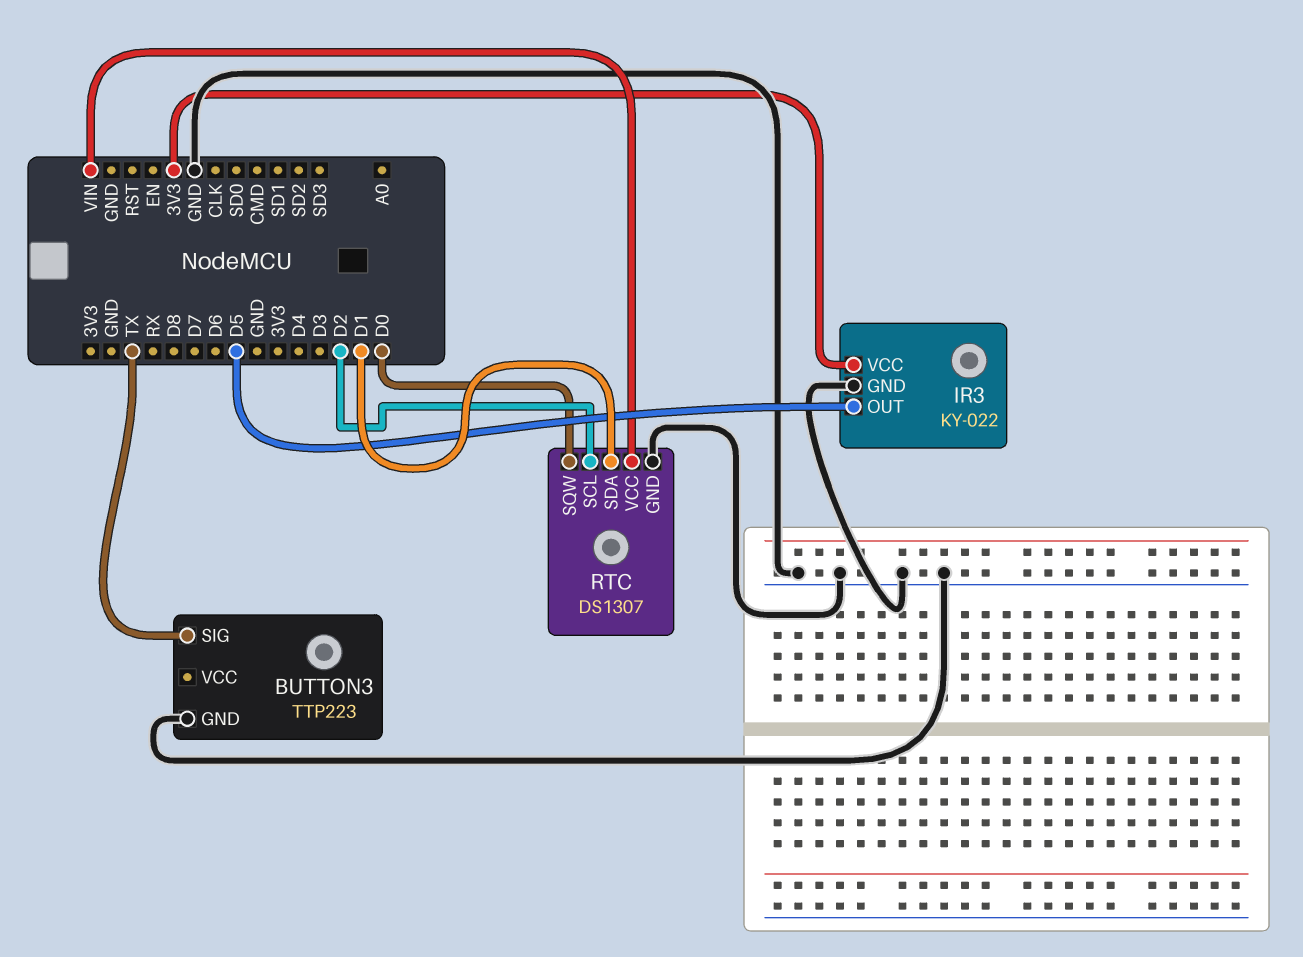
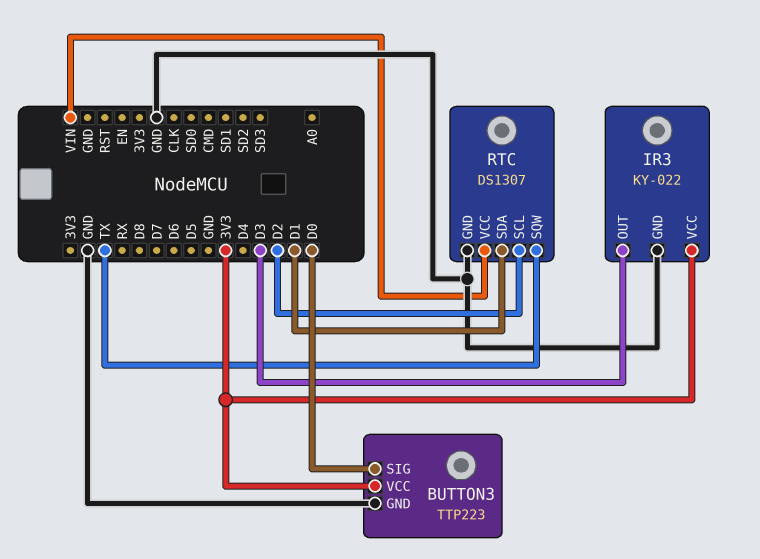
BUTTON3 pin SIG: TX -> D0
BUTTON3 pin VCC: none -> 3V3
IR3 pin OUT: D5 -> D3
RTC pin SQW: D0 -> TX

